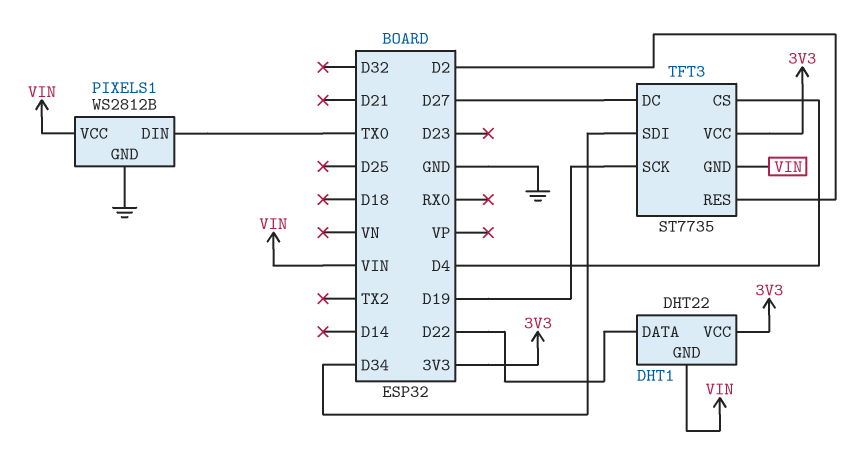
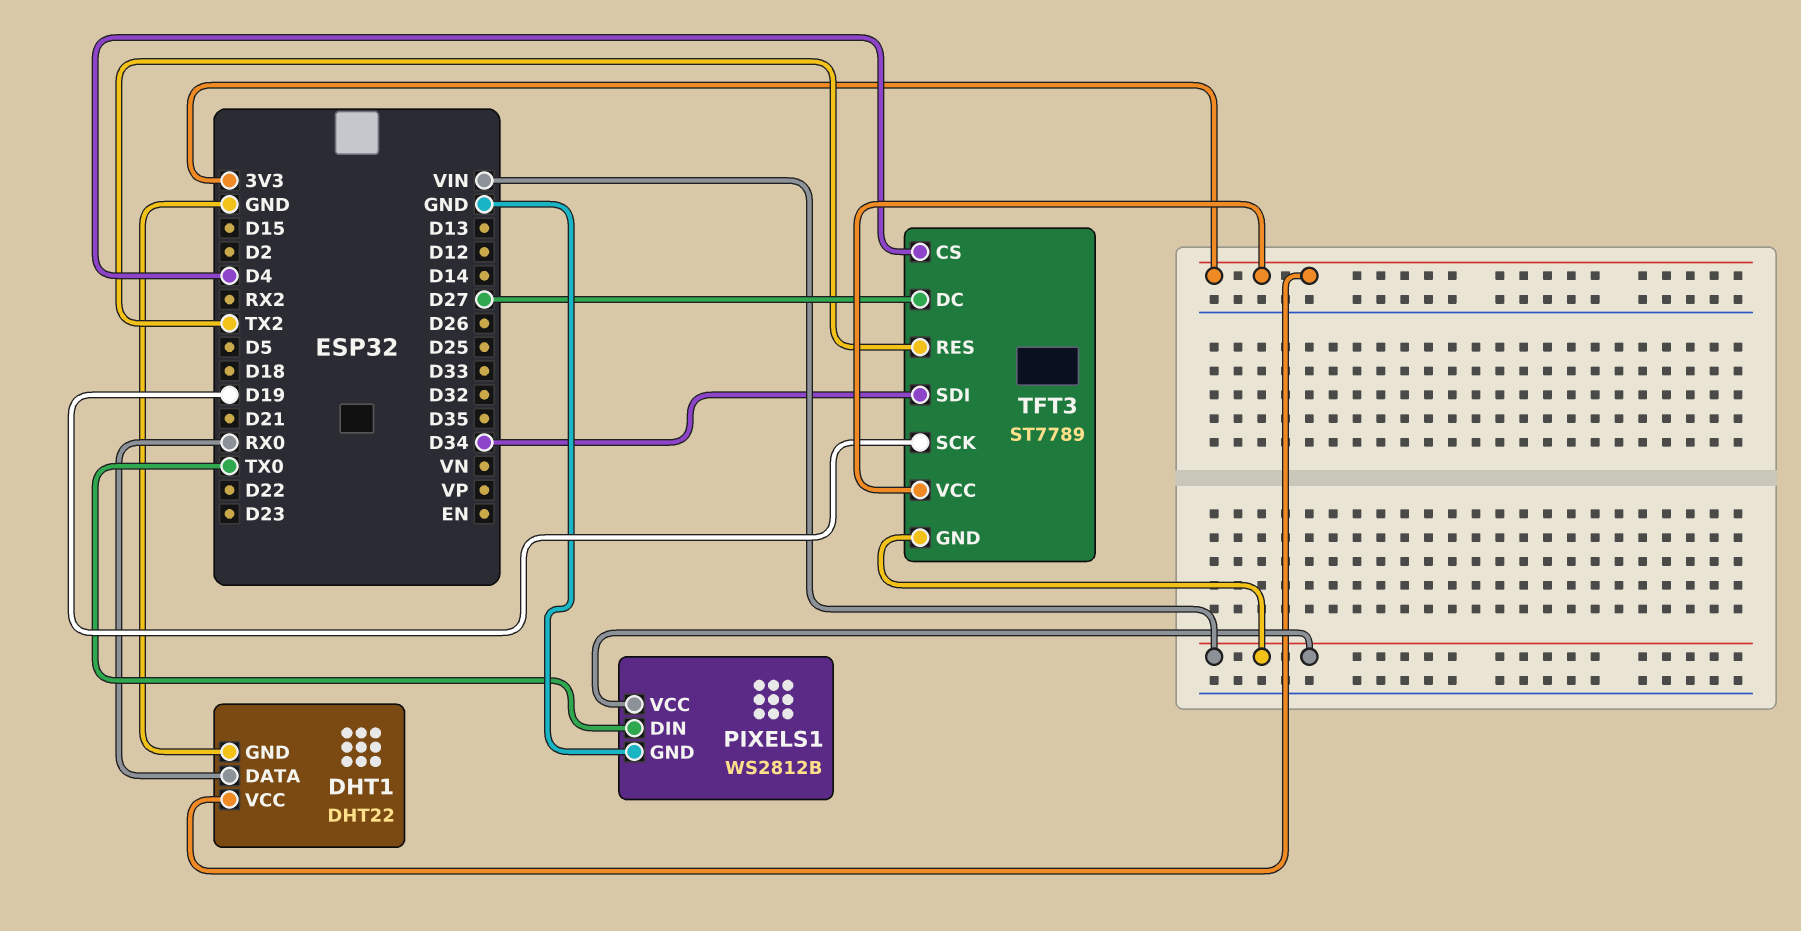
DHT1 pin DATA: D22 -> RX0
DHT1 pin GND: VIN -> GND
TFT3: ST7735 -> ST7789
TFT3 pin RES: D2 -> TX2

